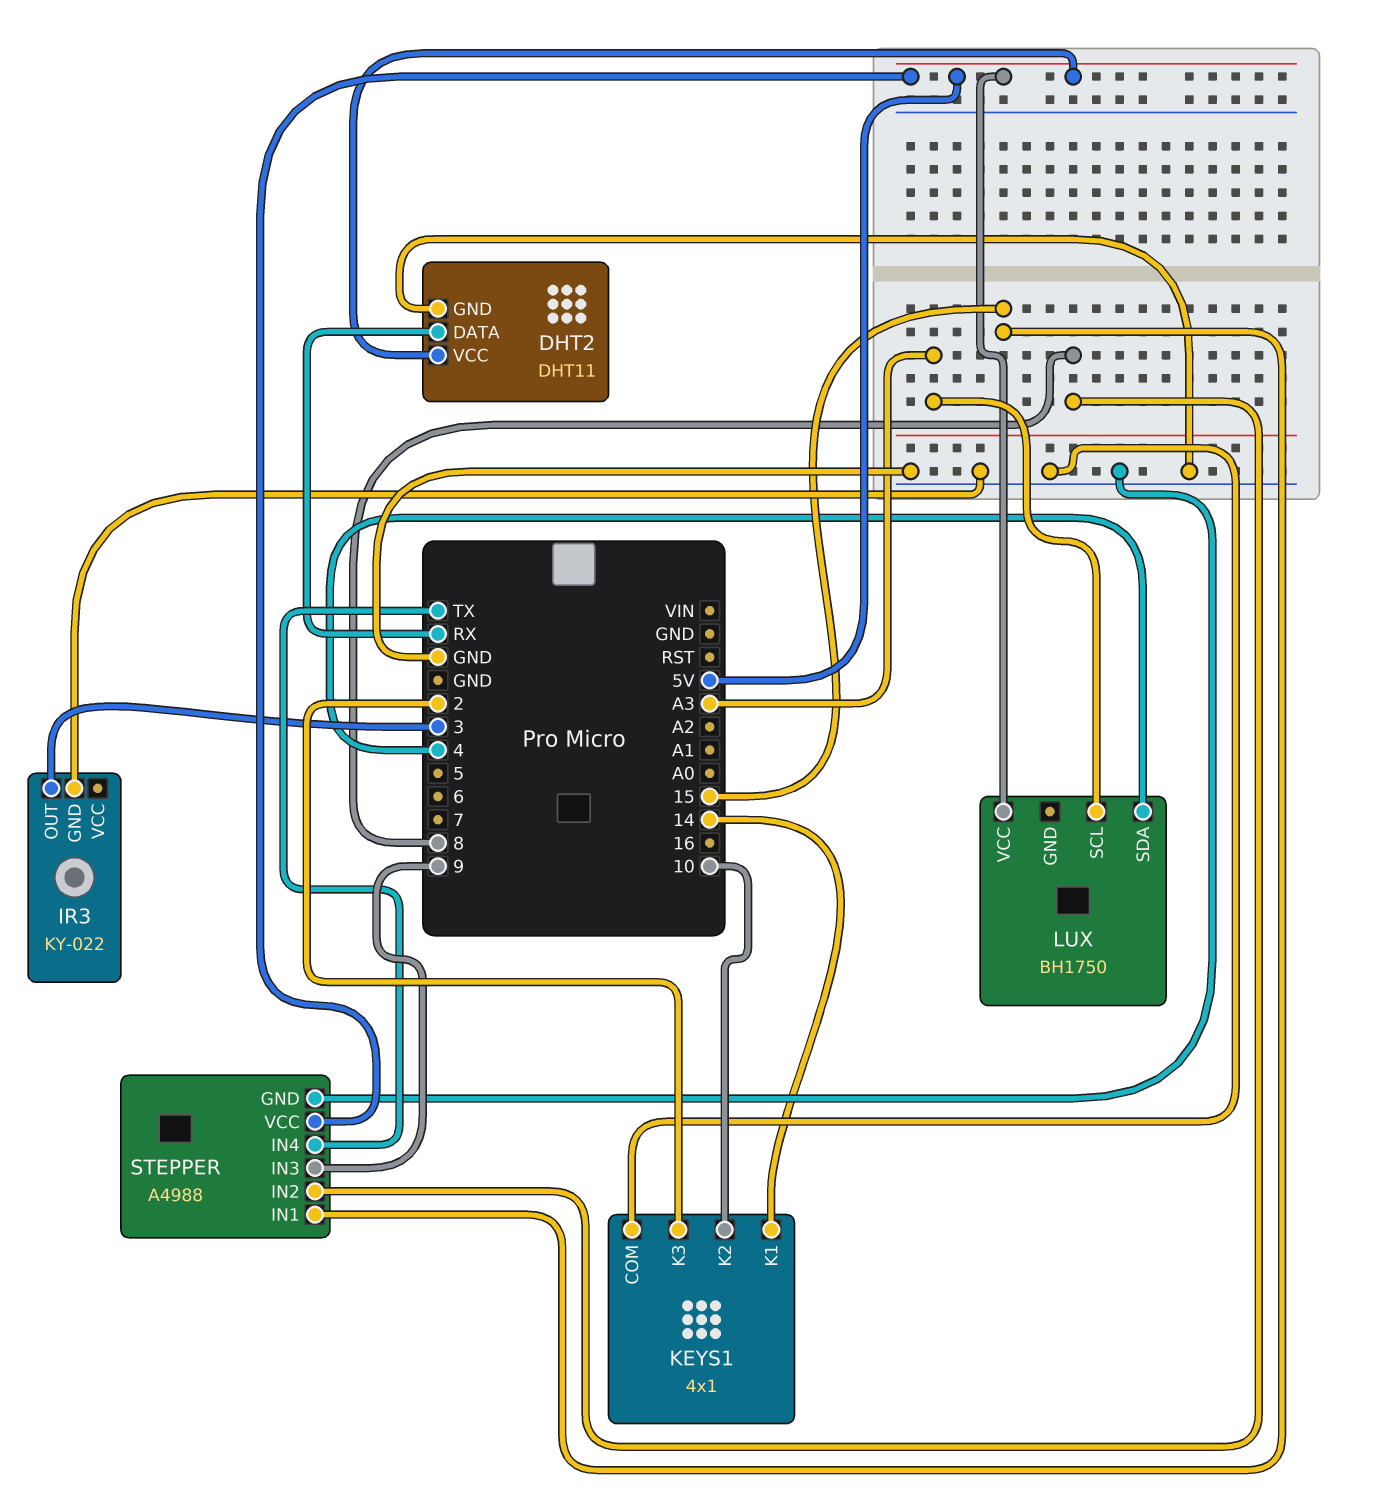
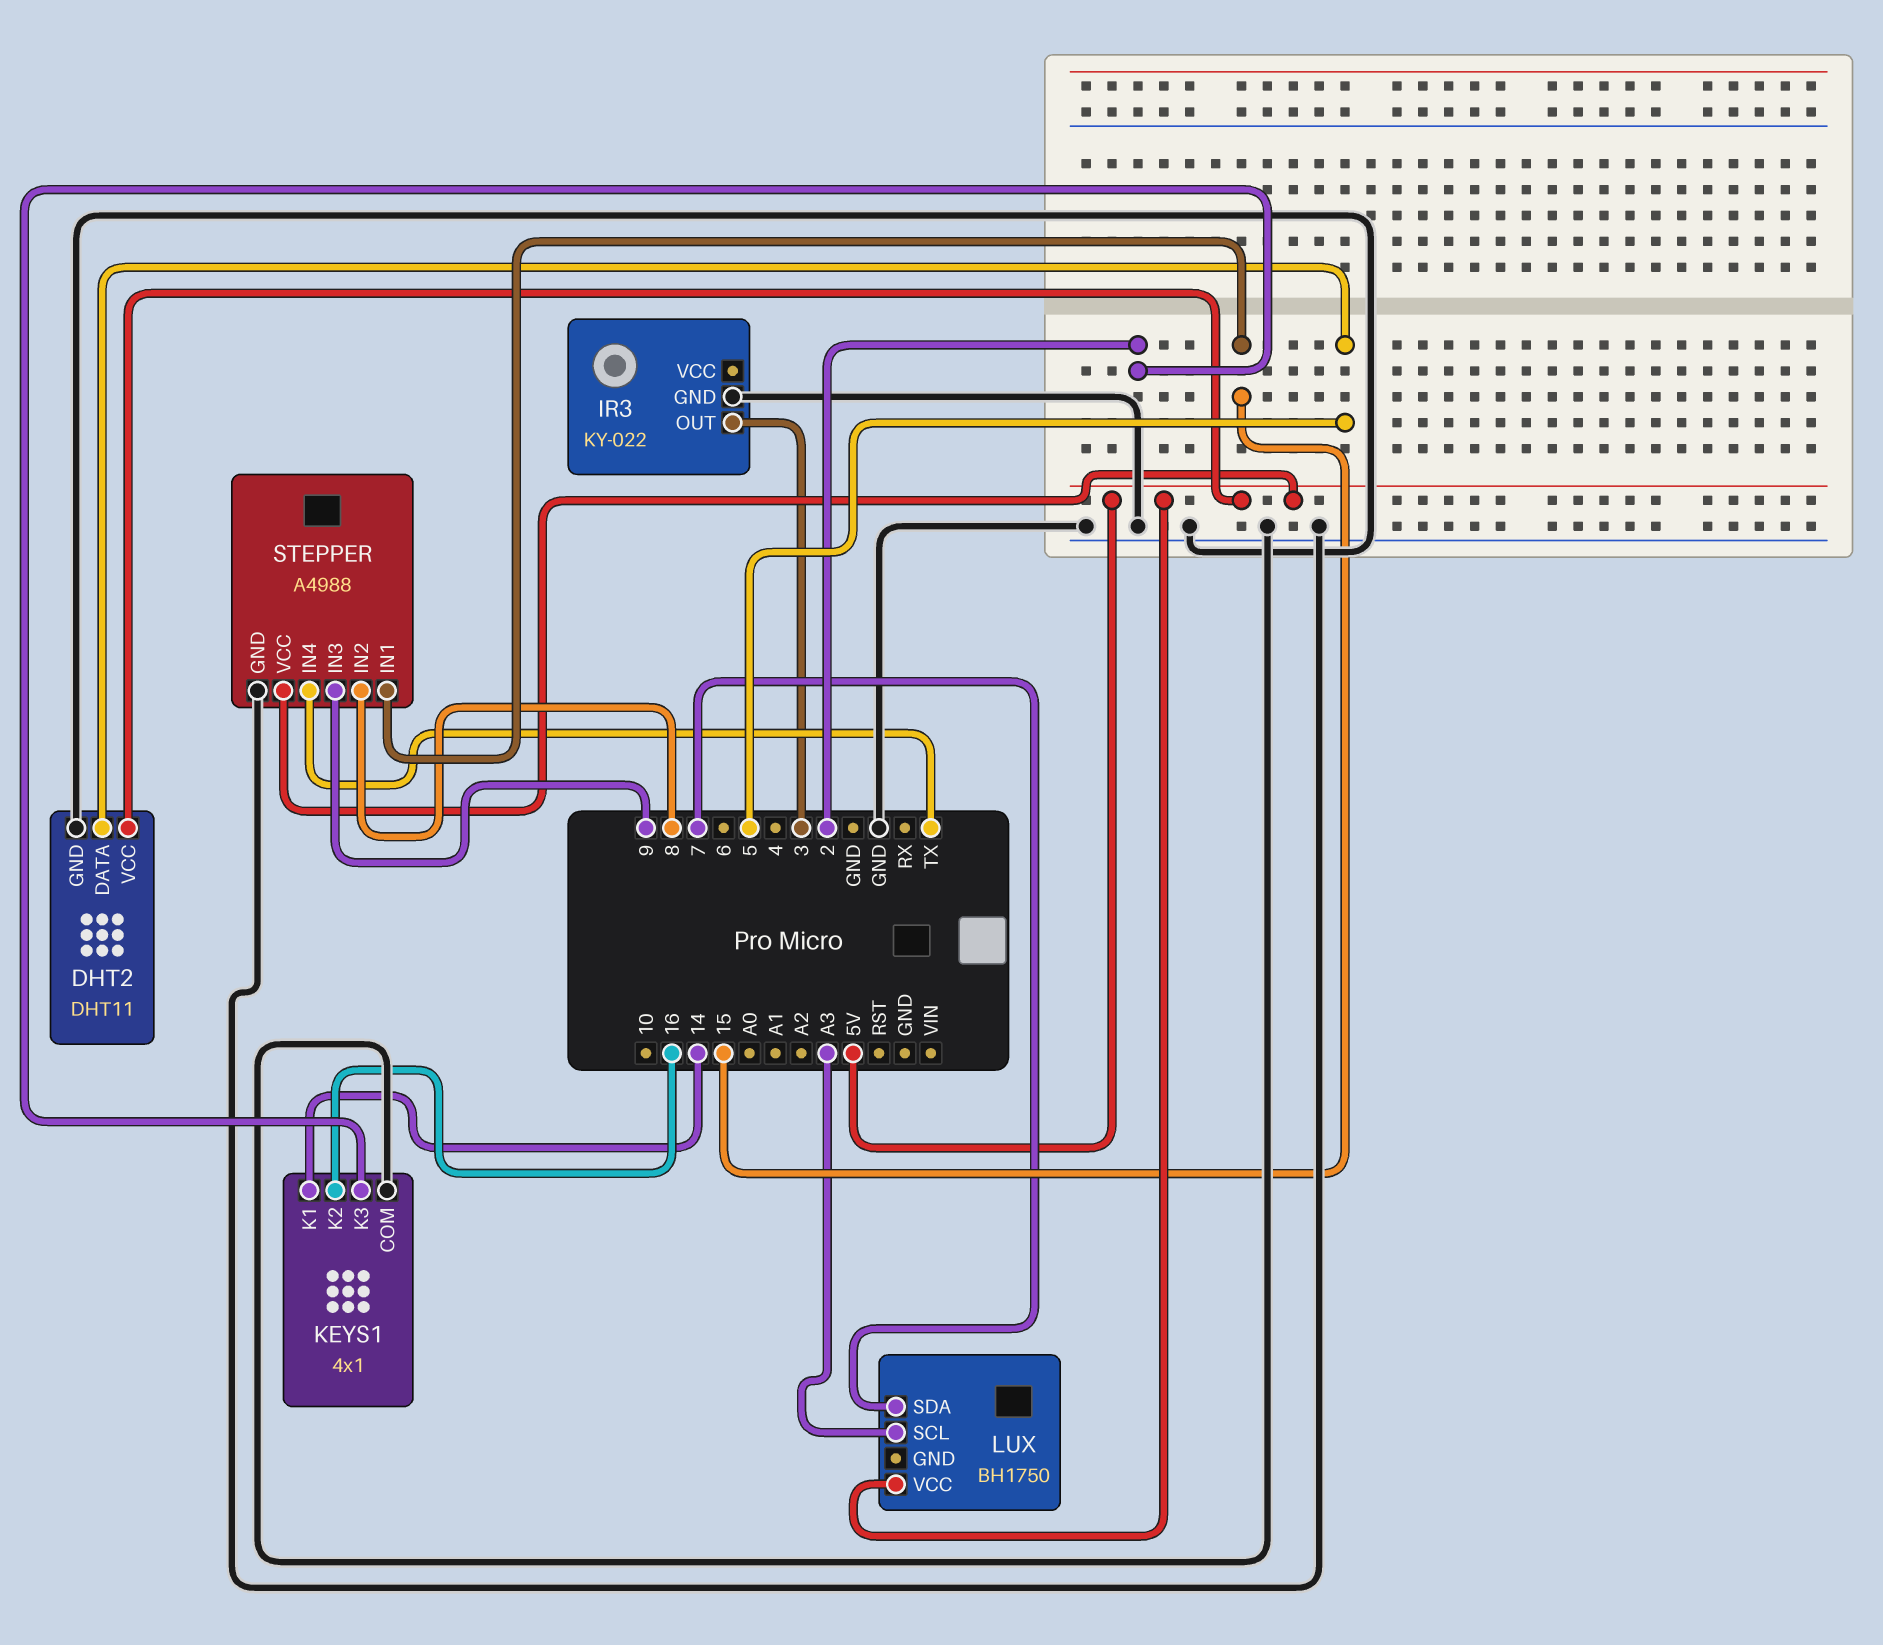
DHT2 pin DATA: RX -> 5
KEYS1 pin K2: 10 -> 16
LUX pin SDA: 4 -> 7

